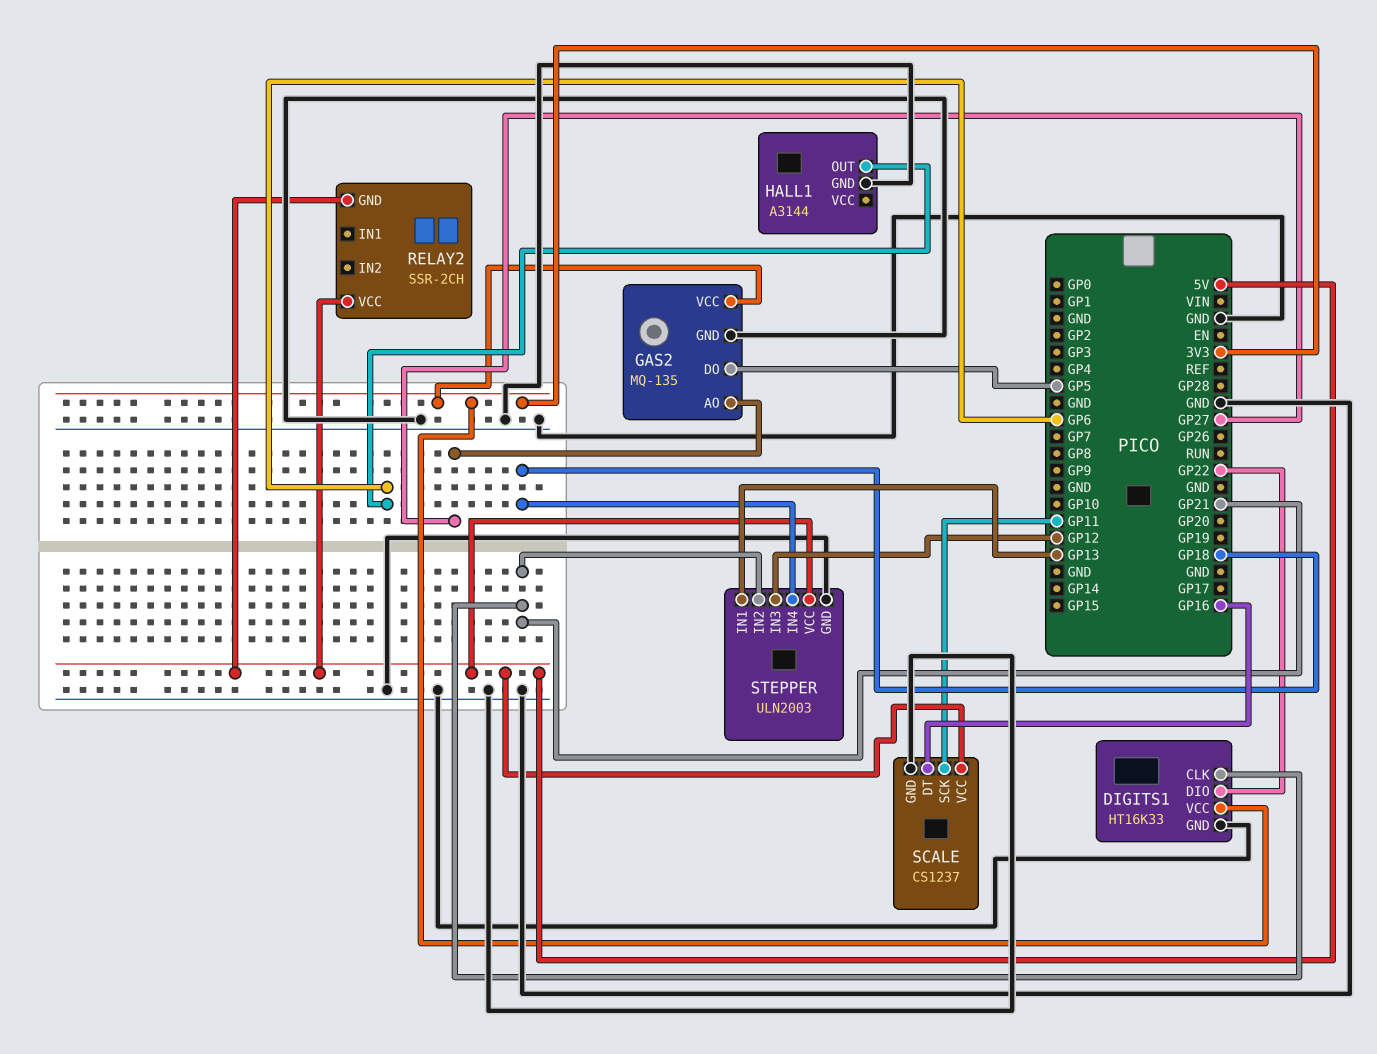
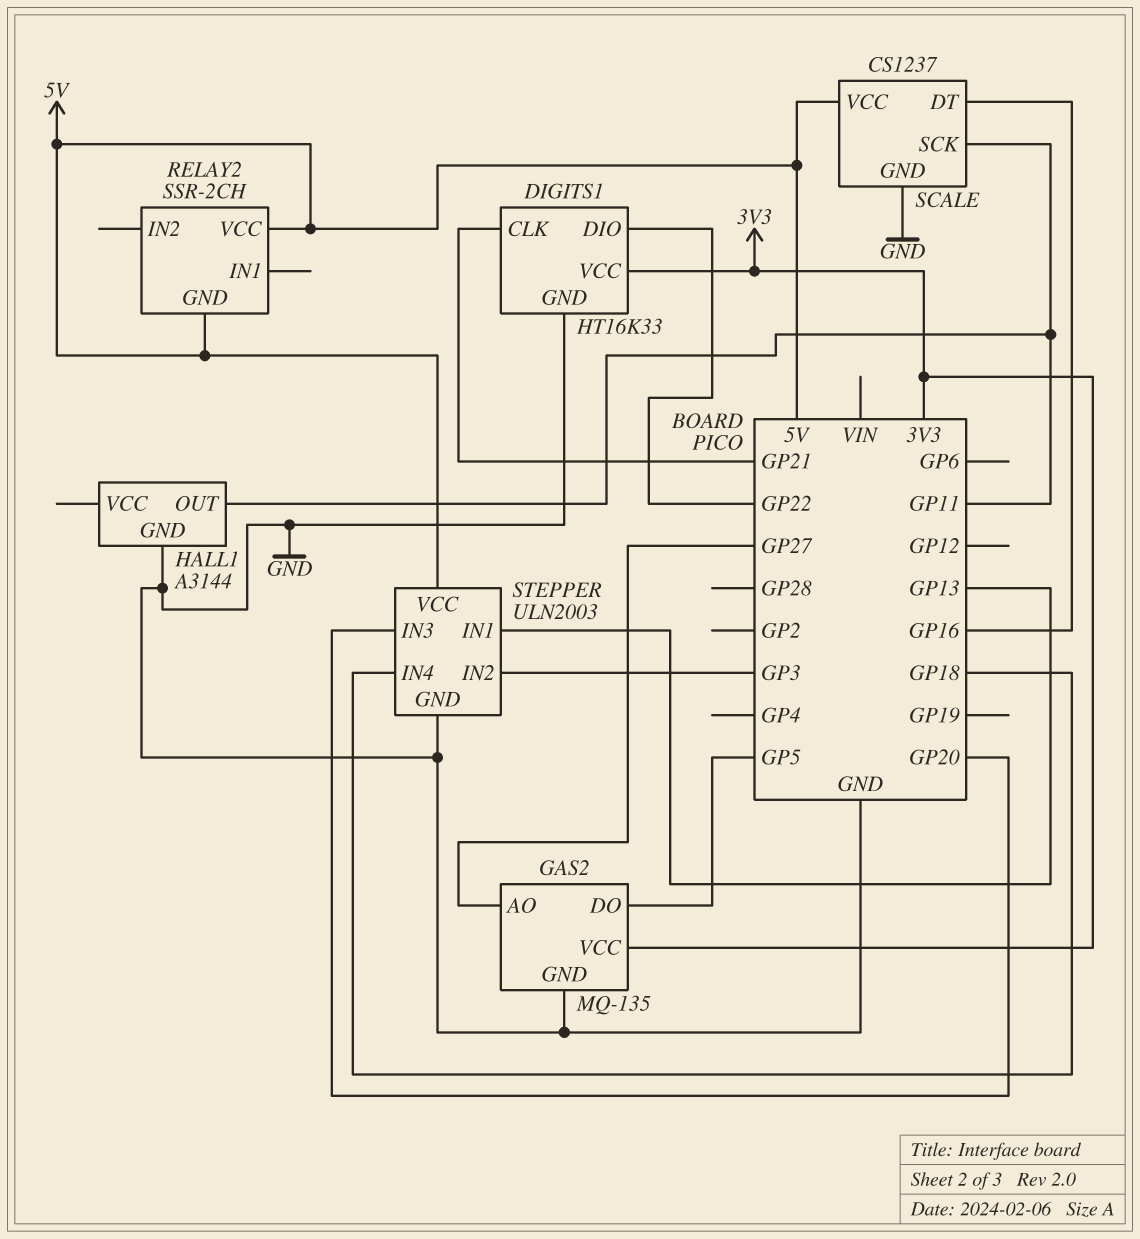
HALL1 pin OUT: GP6 -> GP11
STEPPER pin IN2: GP21 -> GP3
STEPPER pin IN3: GP12 -> GP20

